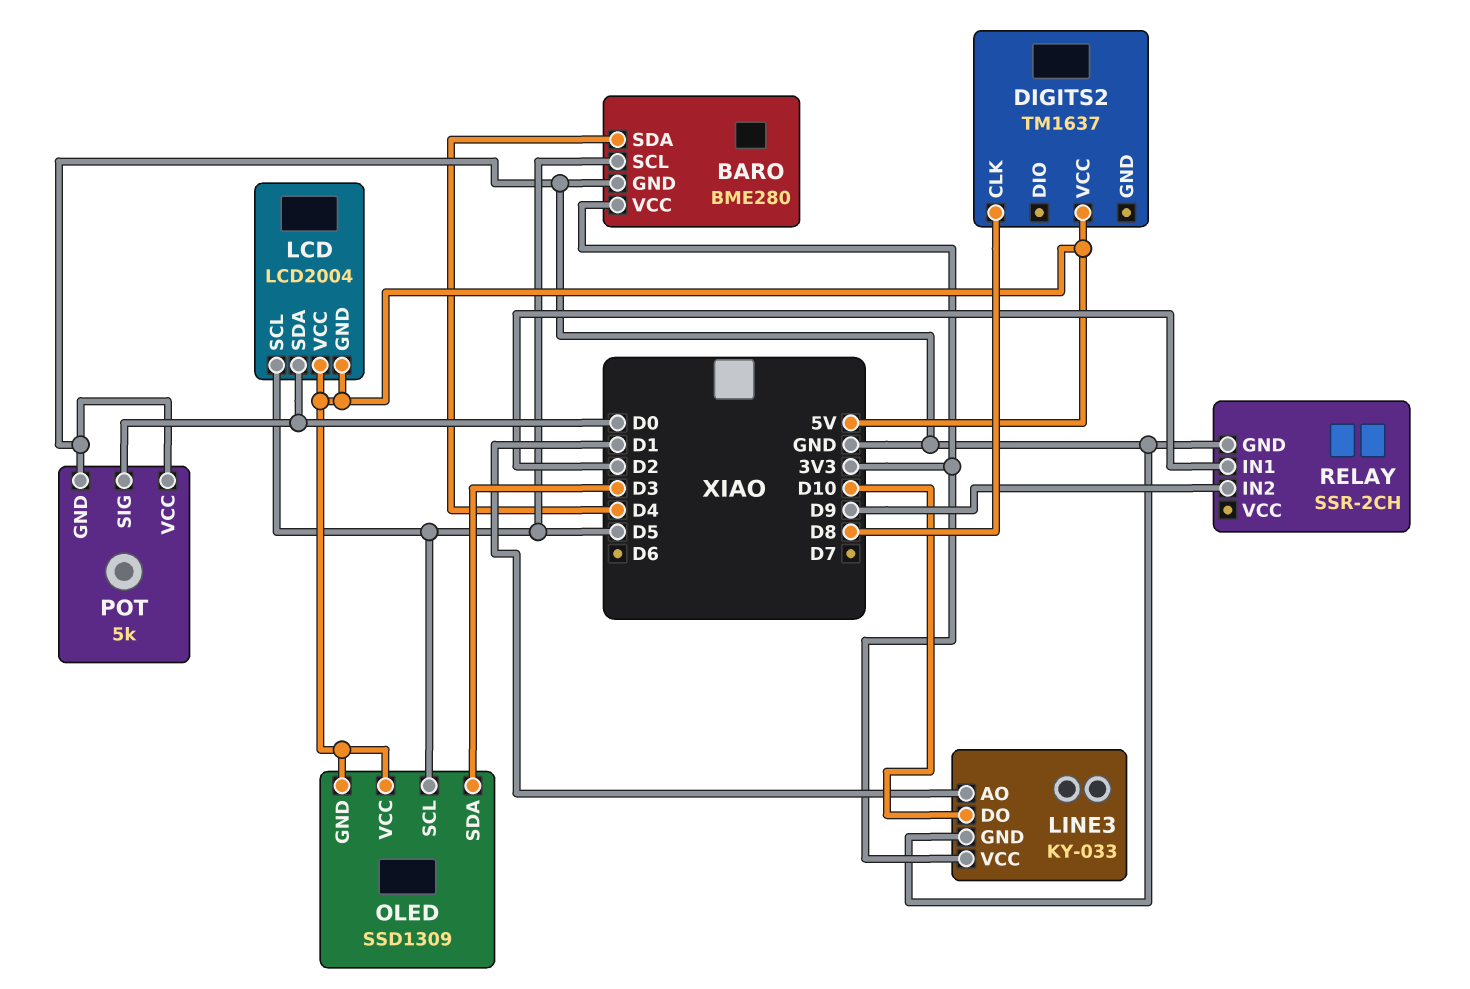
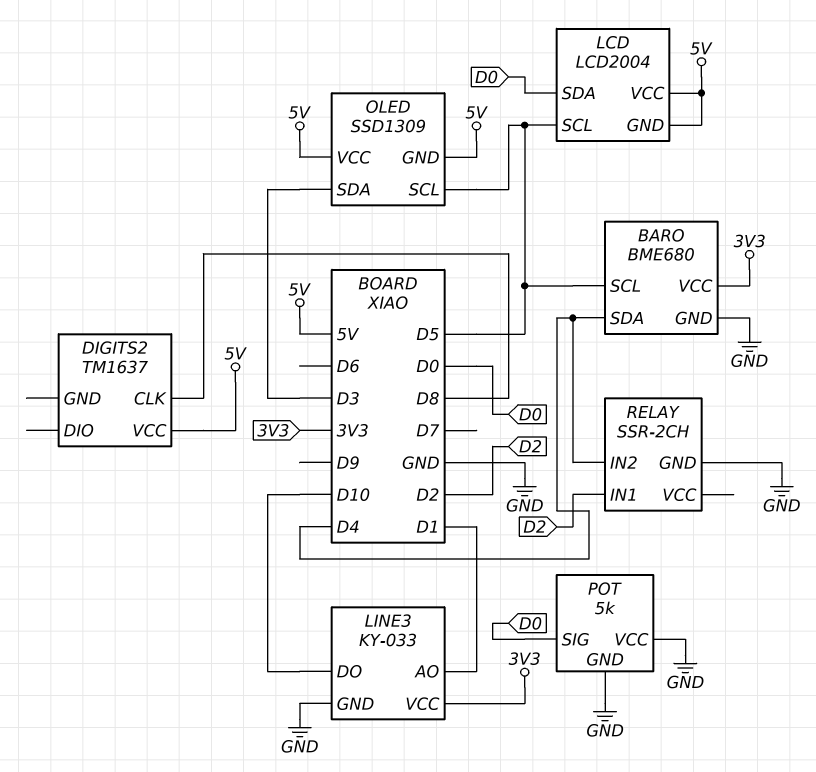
BARO: BME280 -> BME680
RELAY pin IN2: D9 -> D4

